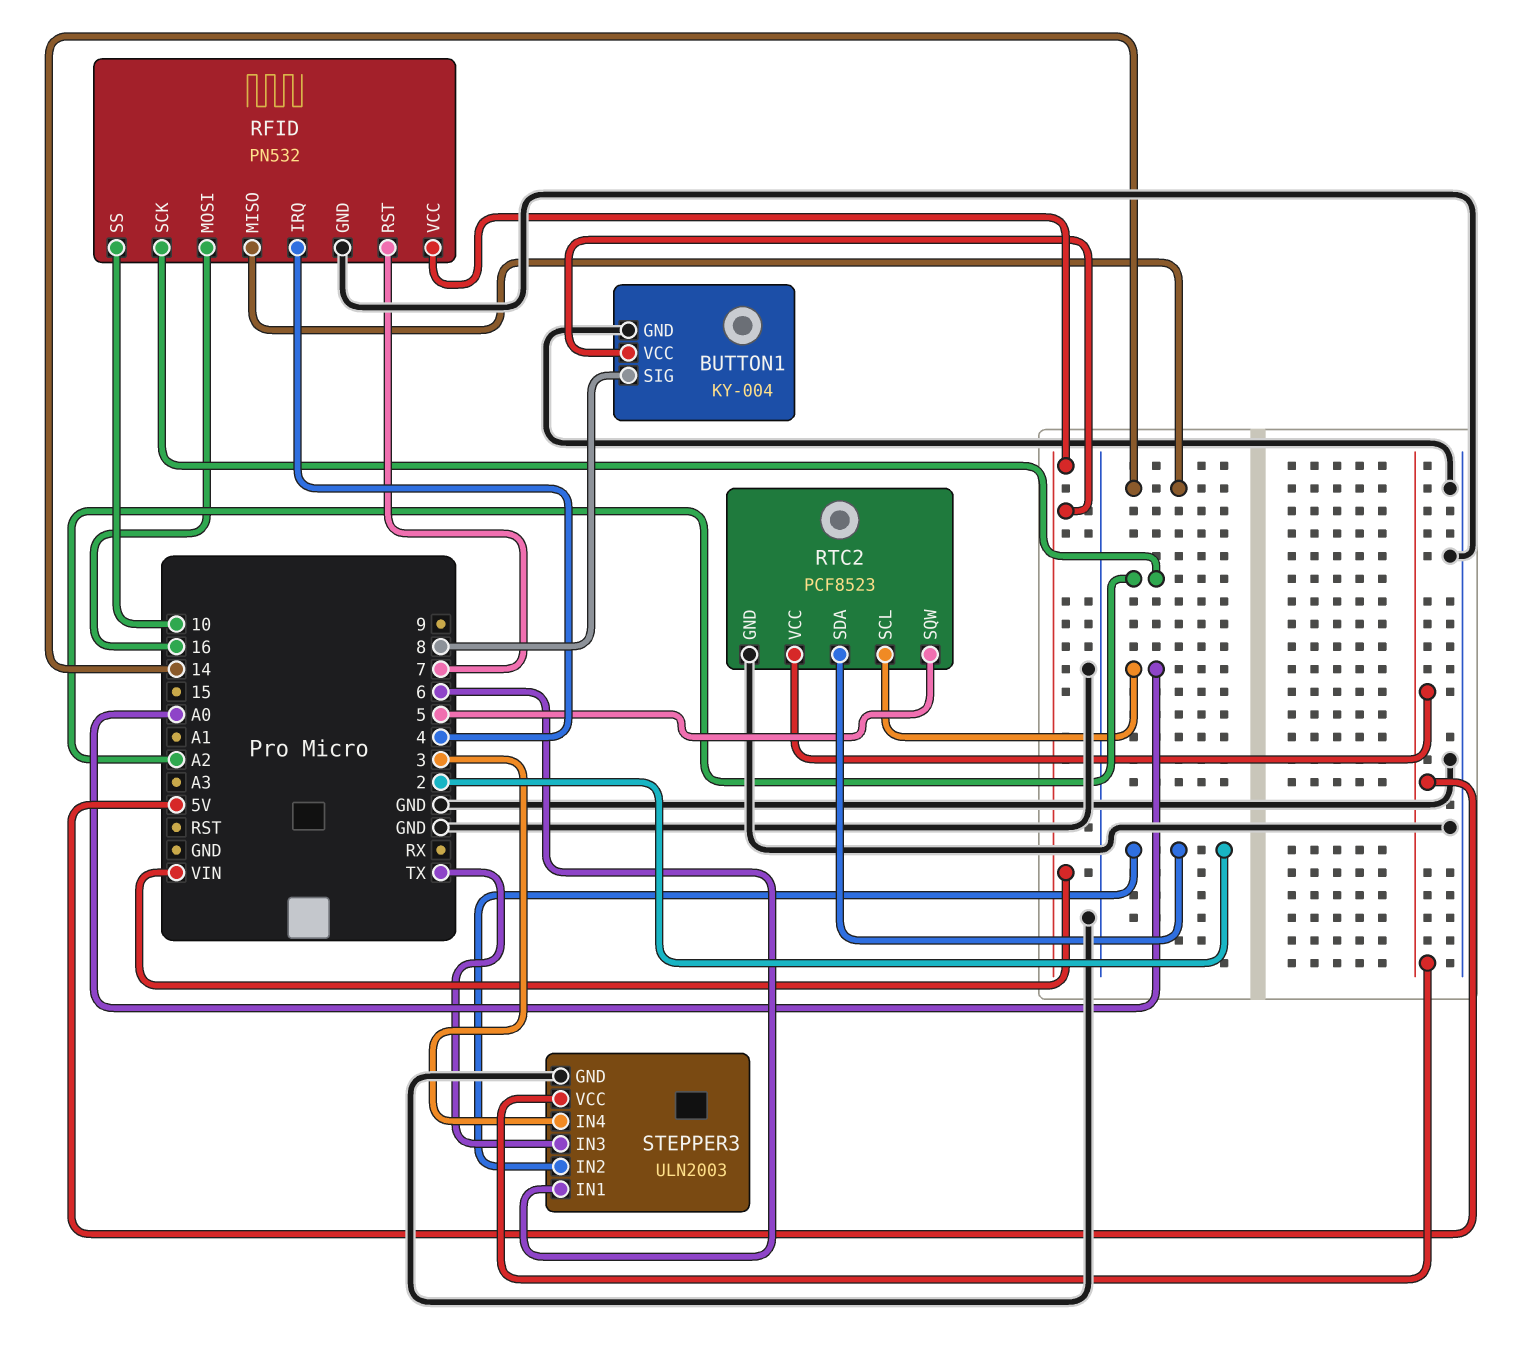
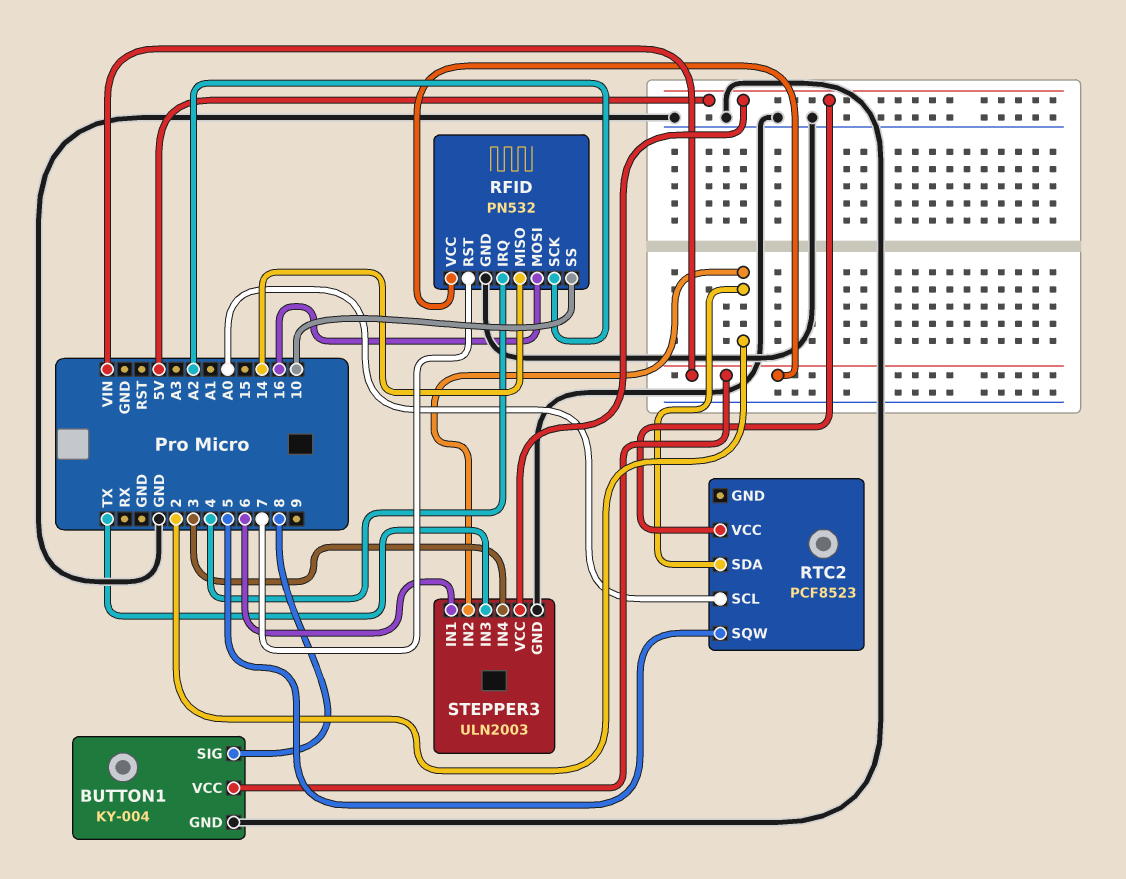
RTC2 pin GND: GND -> none

